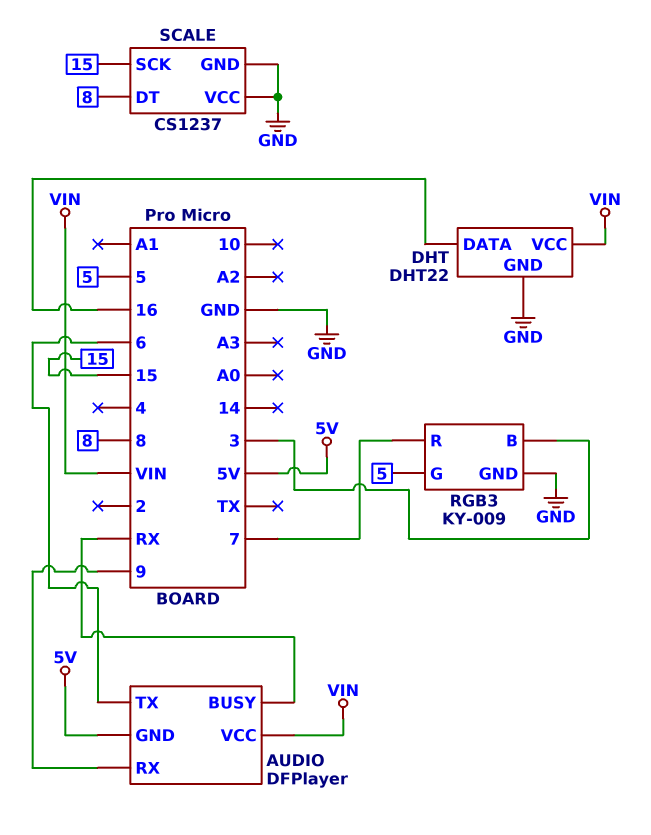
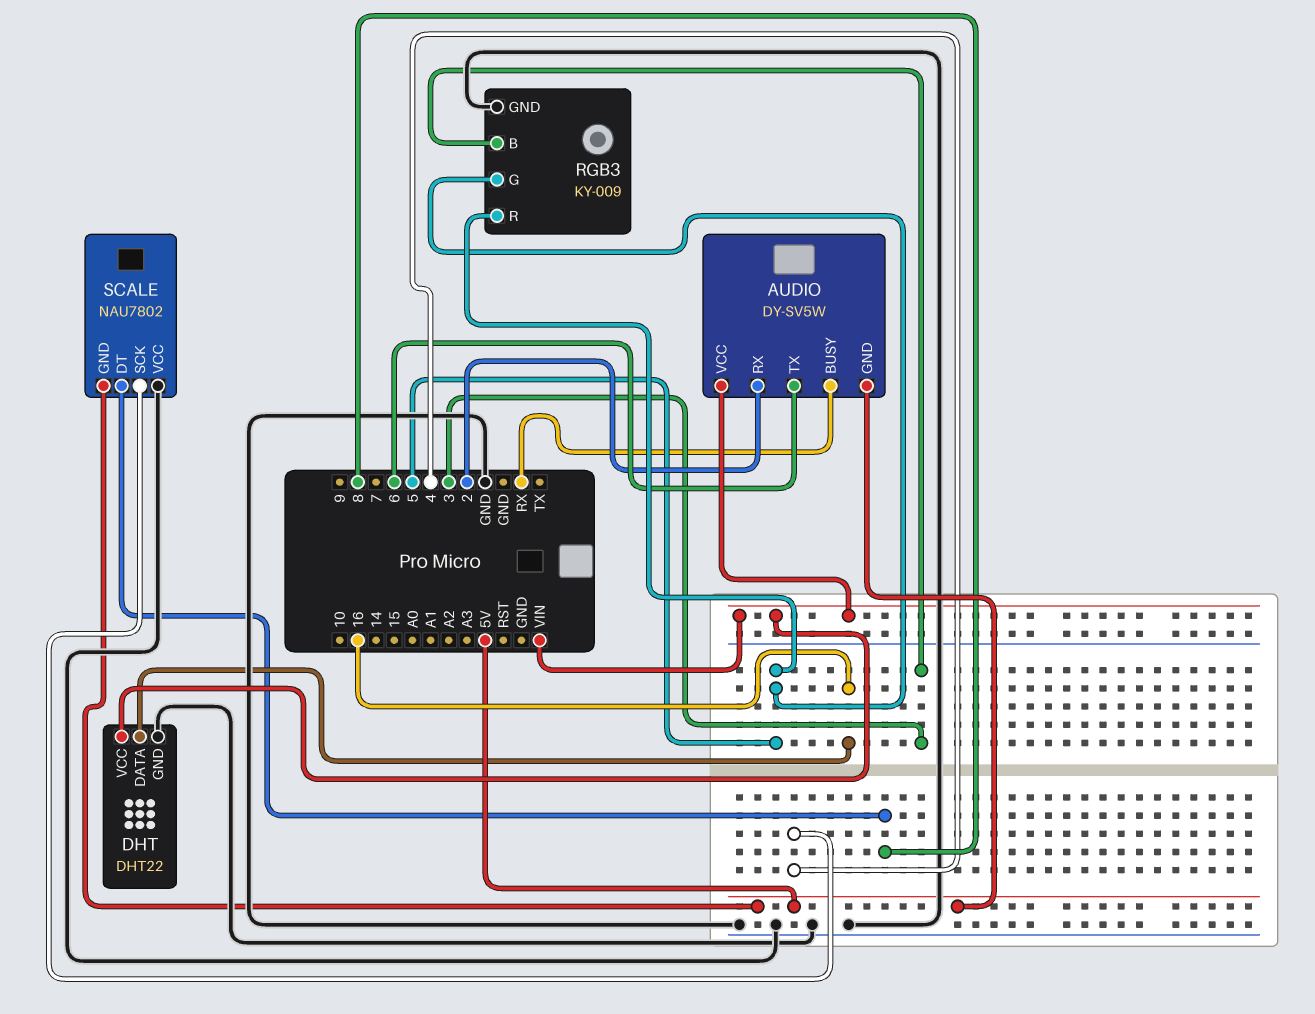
AUDIO: DFPlayer -> DY-SV5W
AUDIO pin RX: 9 -> 2
RGB3 pin R: 7 -> 5
SCALE: CS1237 -> NAU7802
SCALE pin GND: GND -> 5V
SCALE pin SCK: 15 -> 4

